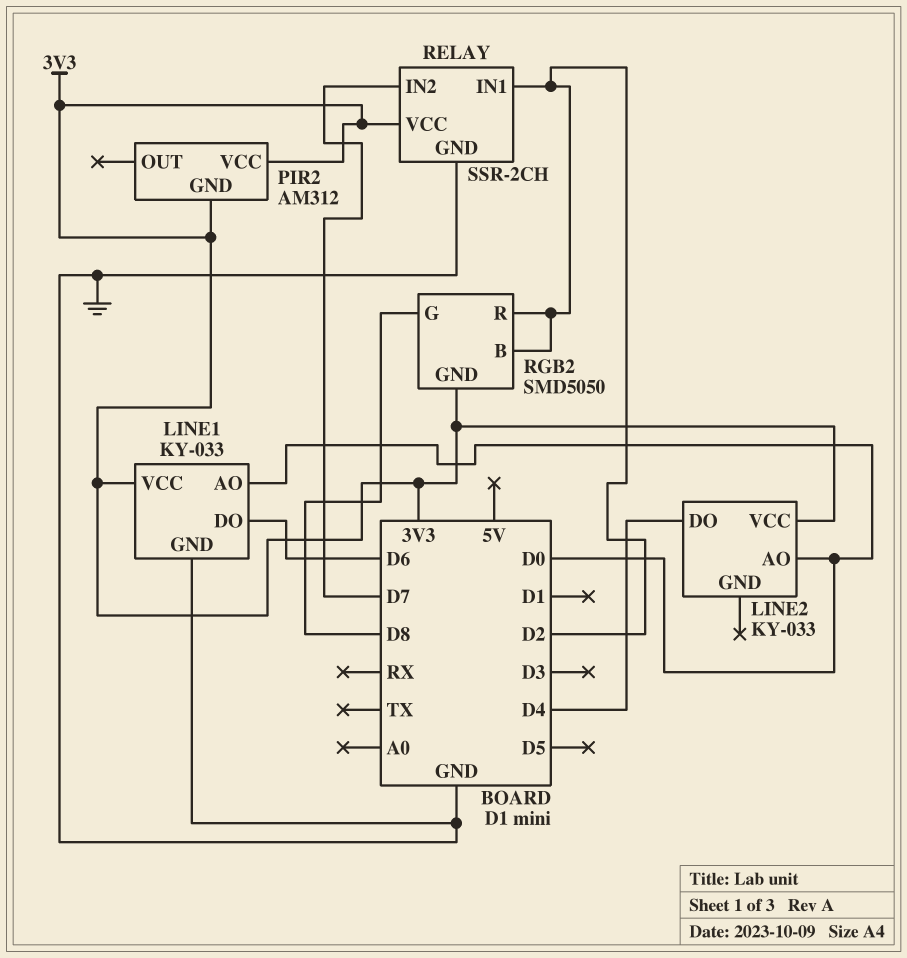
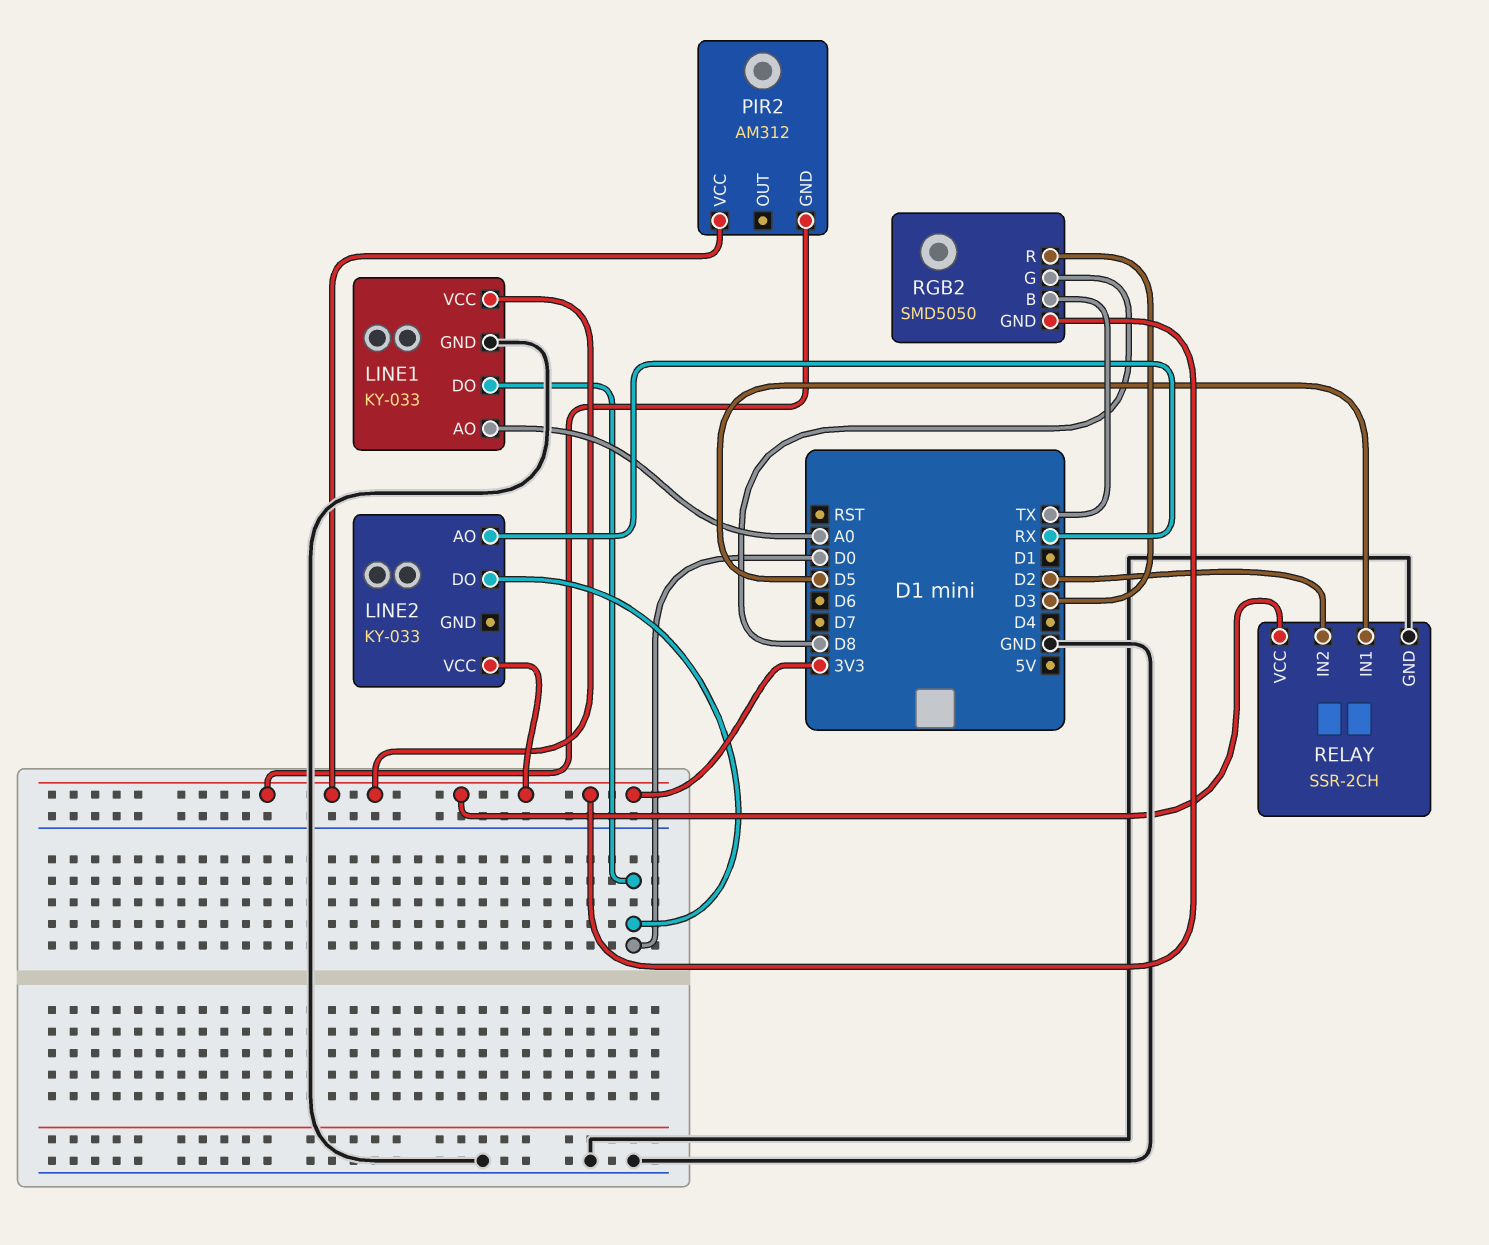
LINE1 pin AO: D0 -> A0
LINE1 pin DO: D6 -> D0
LINE2 pin AO: D0 -> RX
LINE2 pin DO: D4 -> D0
RELAY pin IN1: D2 -> D5
RELAY pin IN2: D7 -> D2
RGB2 pin B: D2 -> TX
RGB2 pin R: D2 -> D3

